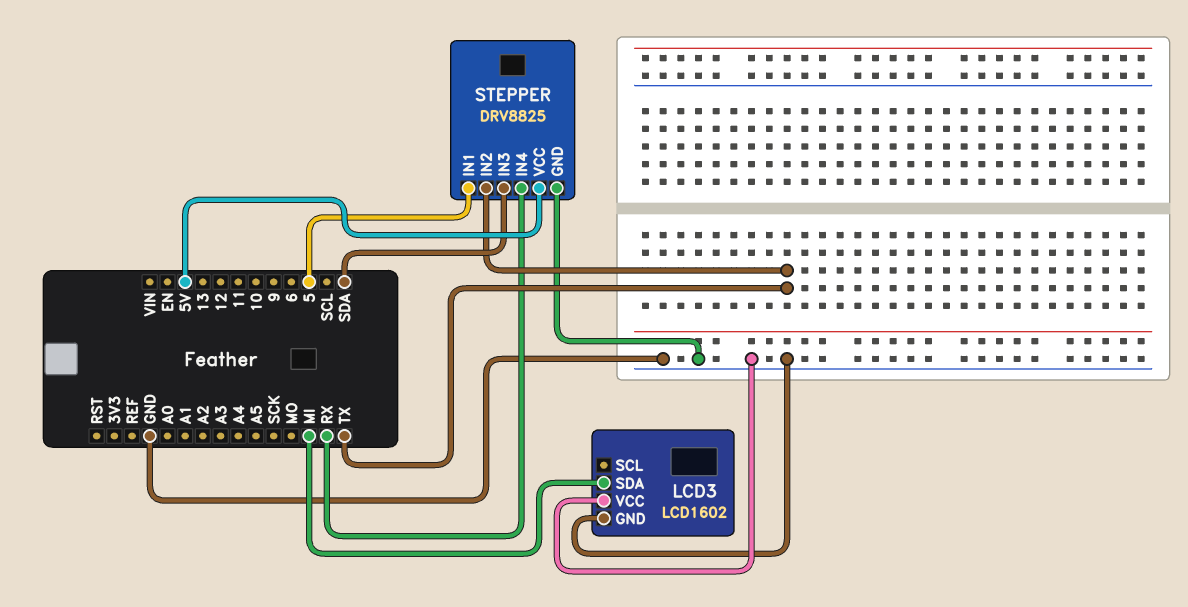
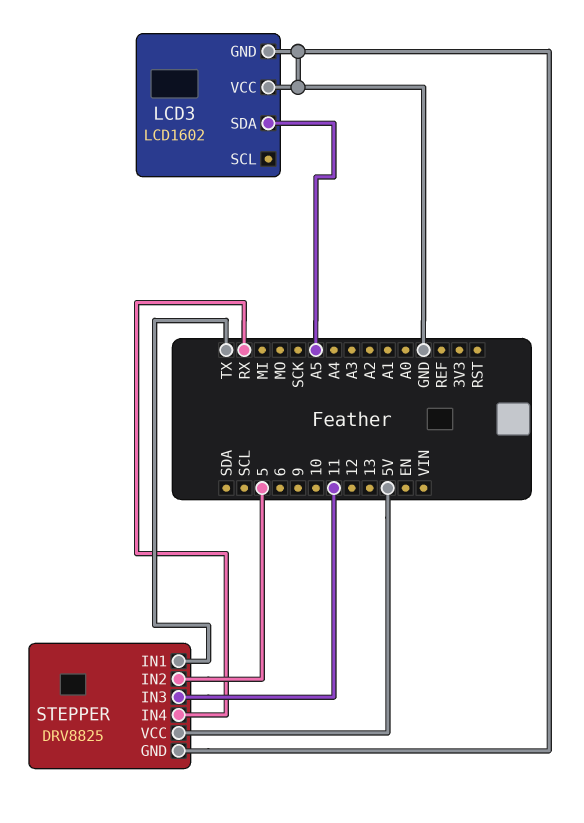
LCD3 pin SDA: MI -> A5
STEPPER pin IN1: 5 -> TX
STEPPER pin IN2: TX -> 5
STEPPER pin IN3: SDA -> 11

